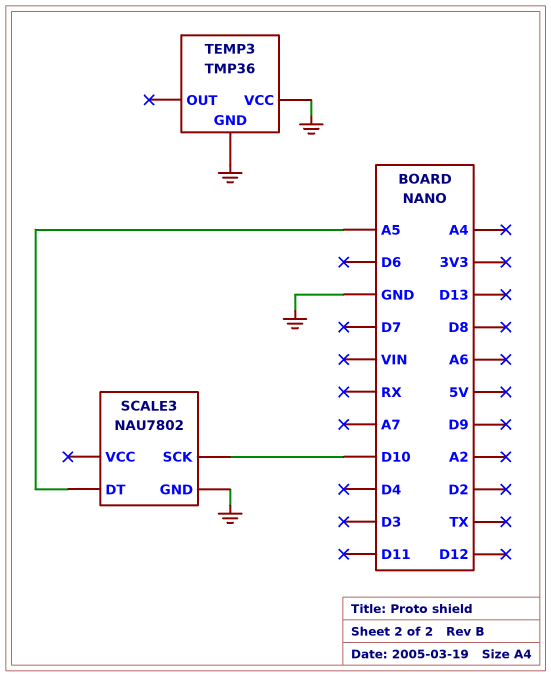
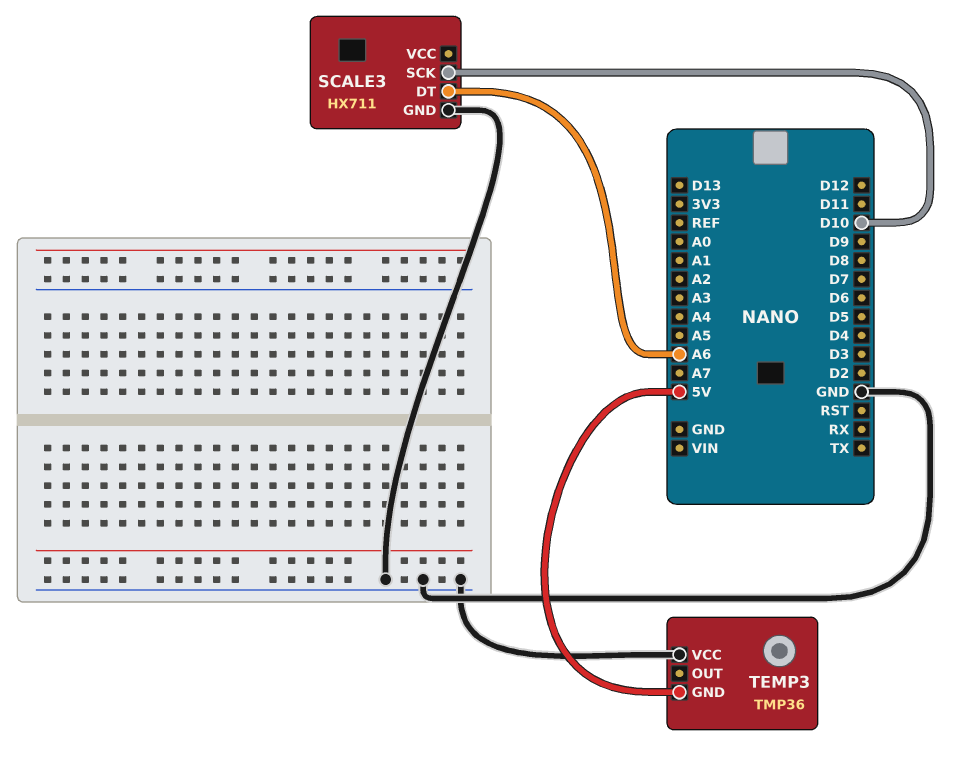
SCALE3: NAU7802 -> HX711
SCALE3 pin DT: A5 -> A6
TEMP3 pin GND: GND -> 5V

